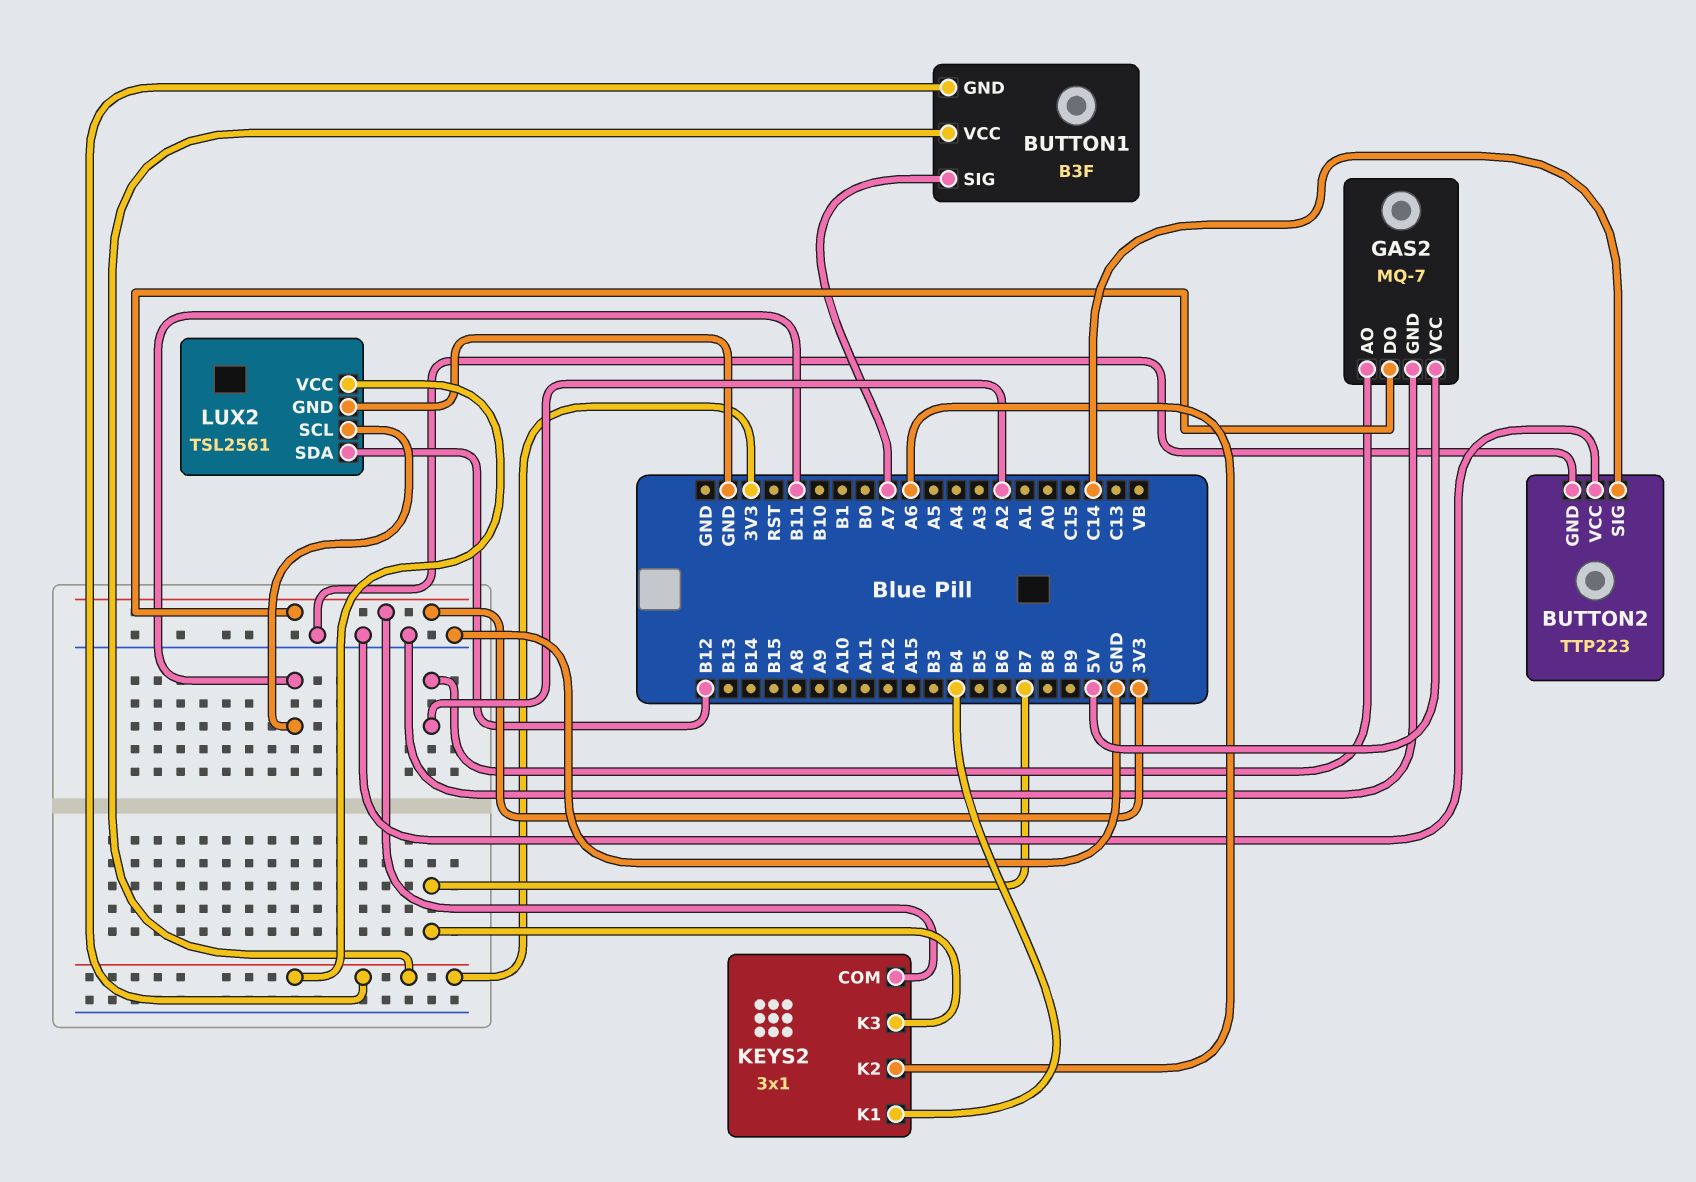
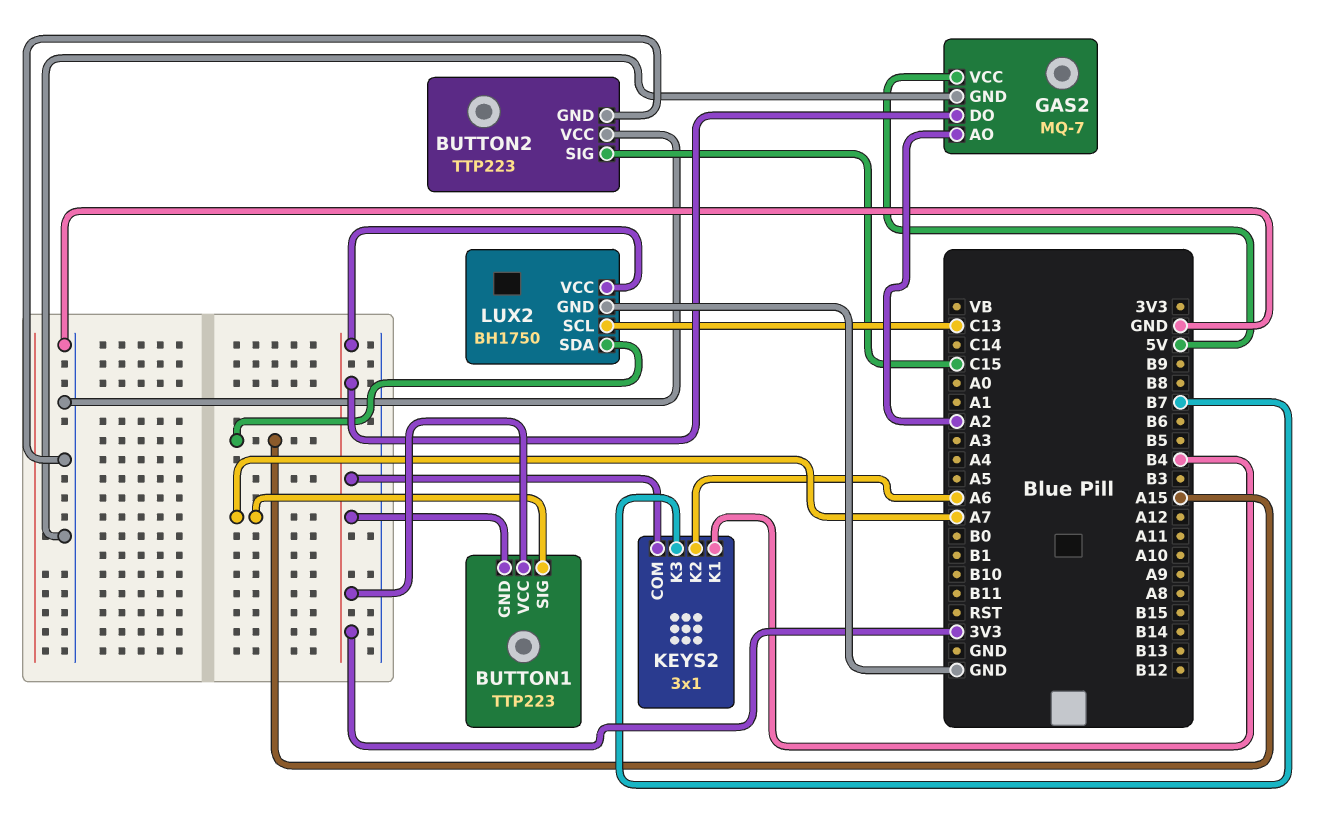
BUTTON1: B3F -> TTP223
BUTTON2 pin SIG: C14 -> C15
LUX2: TSL2561 -> BH1750
LUX2 pin SCL: B11 -> C13
LUX2 pin SDA: B12 -> A15

